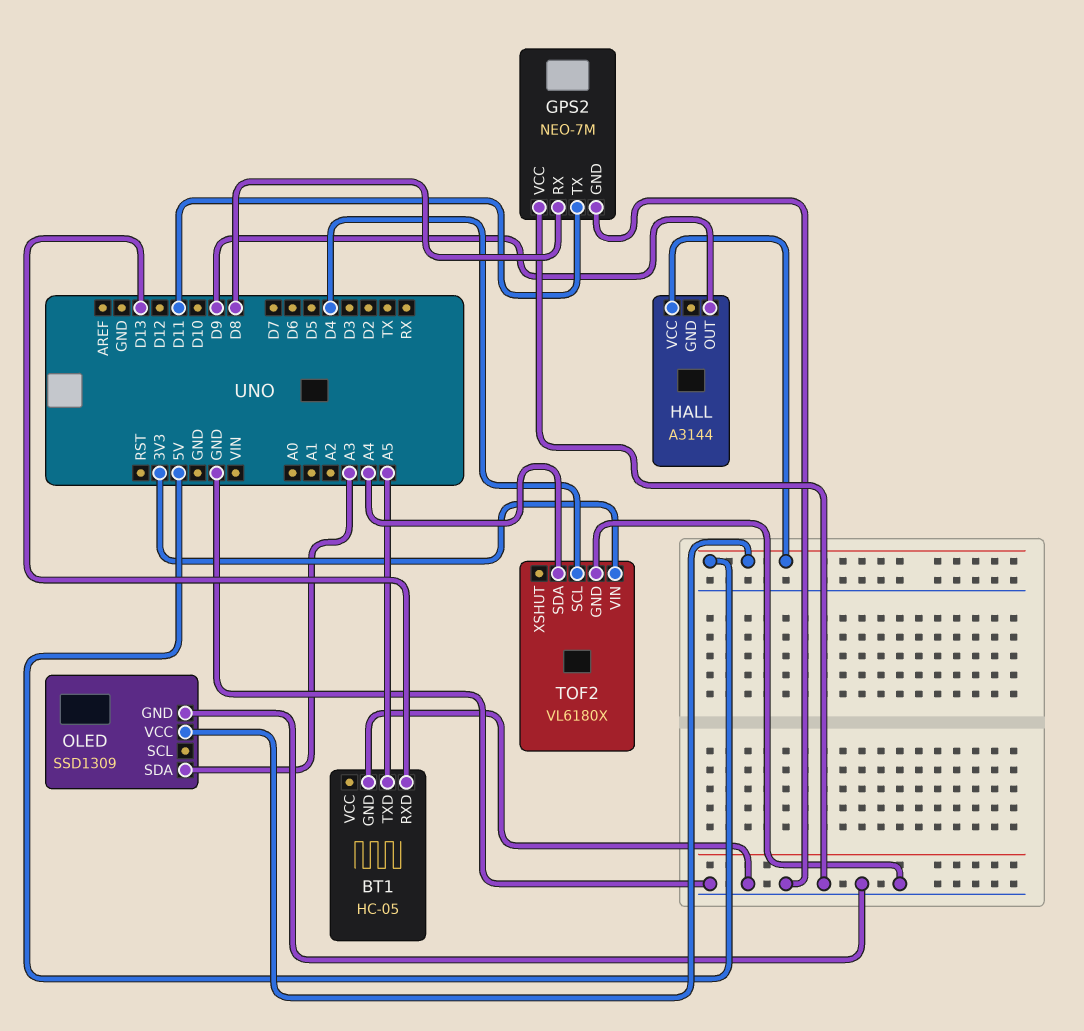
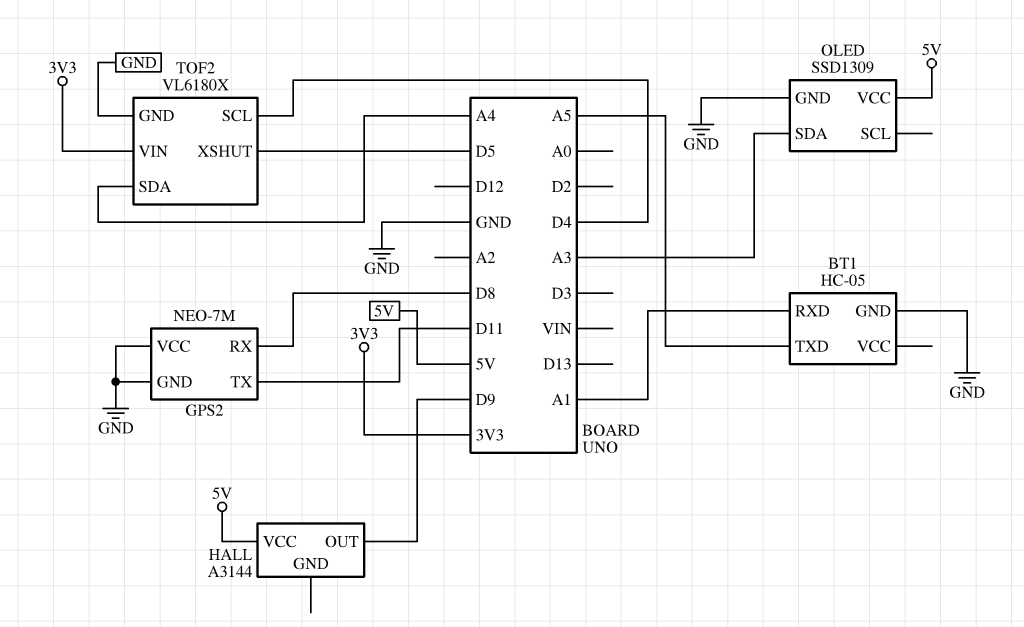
BT1 pin RXD: D13 -> A1
TOF2 pin XSHUT: none -> D5

